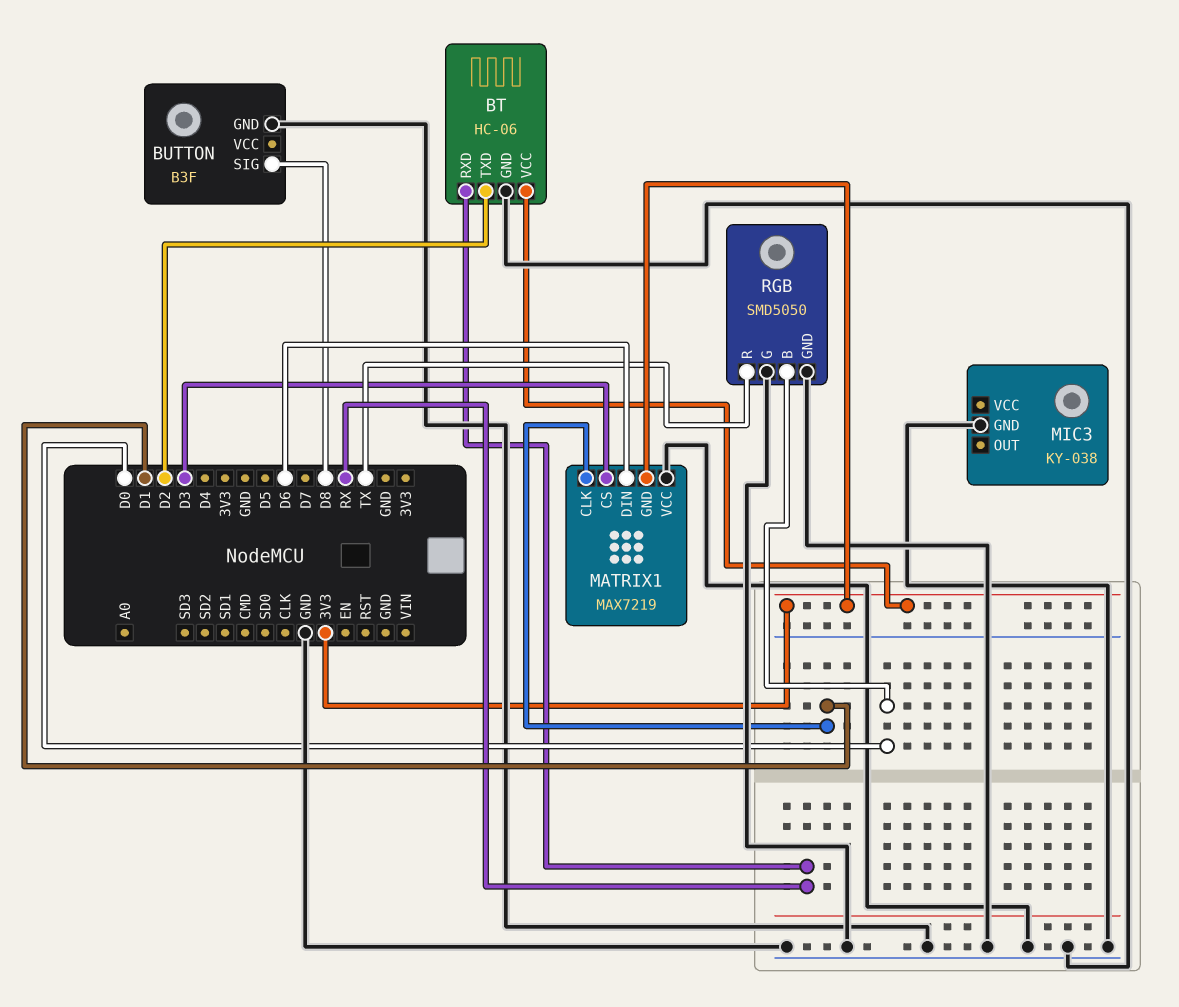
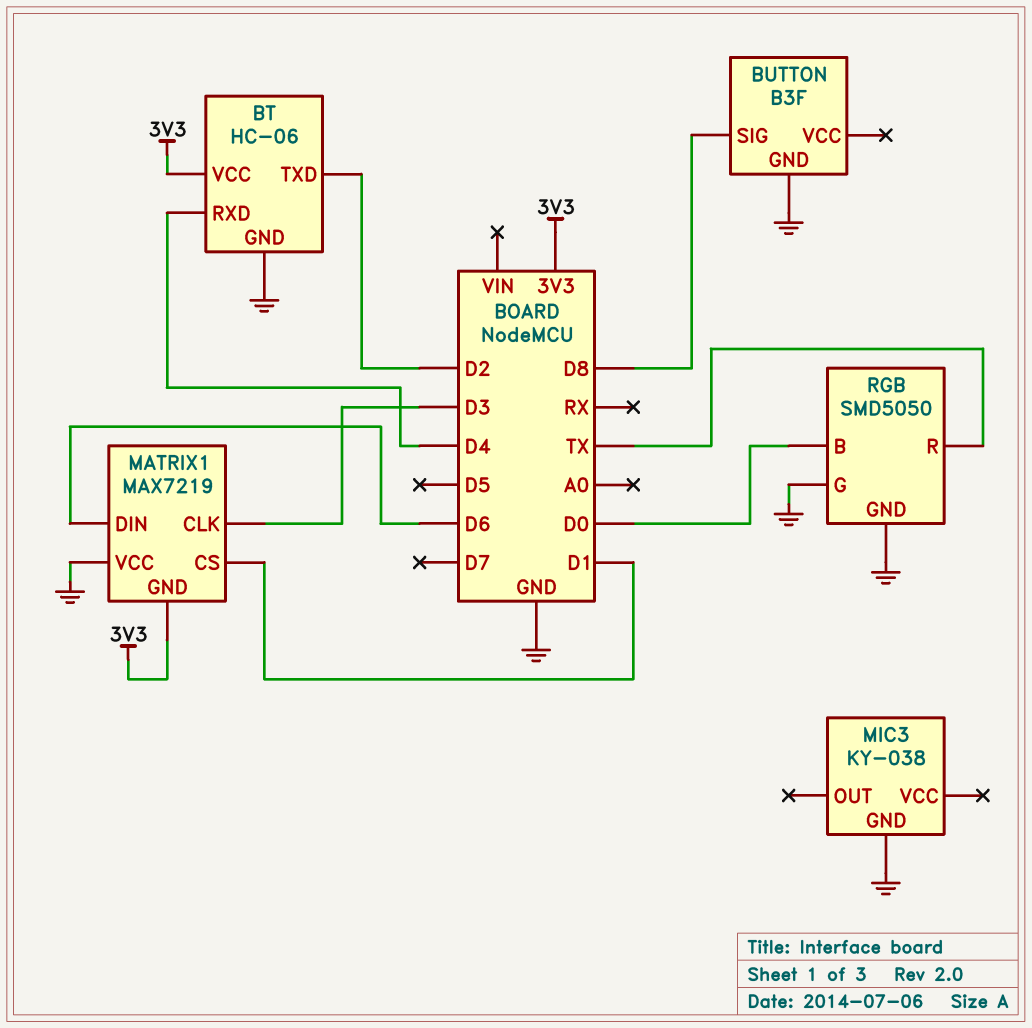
BT pin RXD: RX -> D4
MATRIX1 pin CLK: D1 -> D3
MATRIX1 pin CS: D3 -> D1

